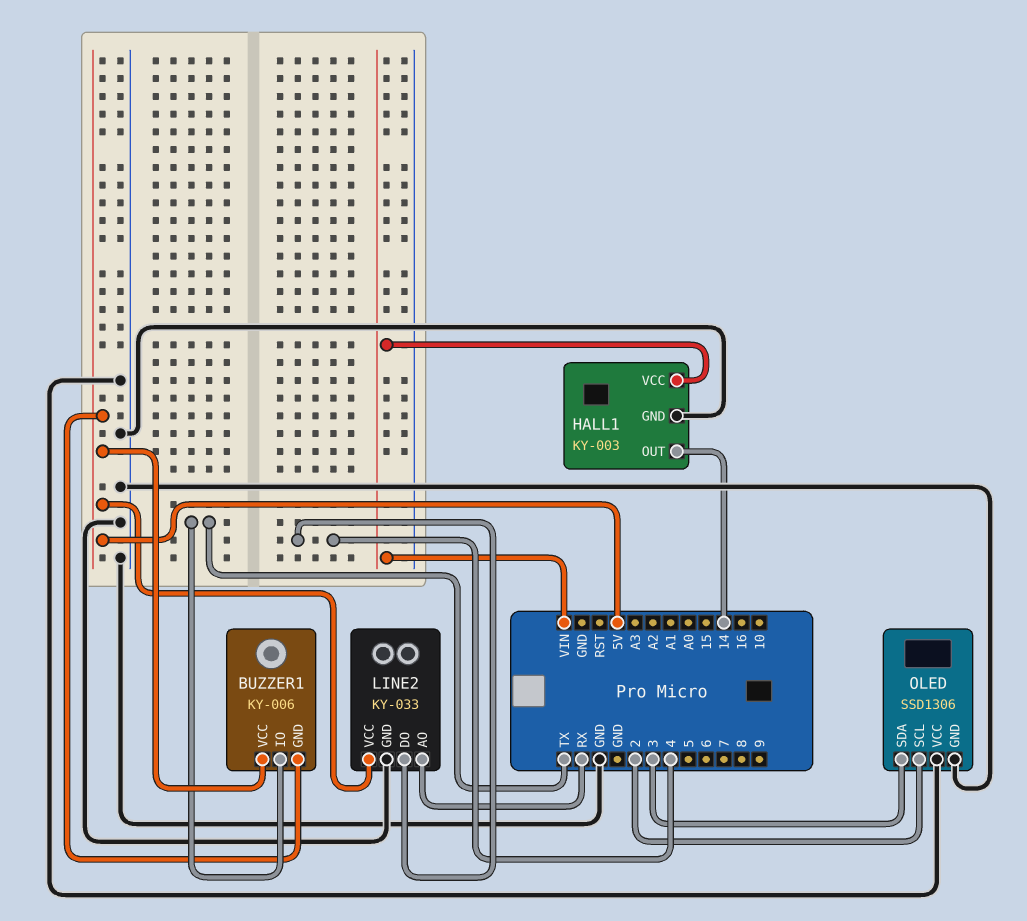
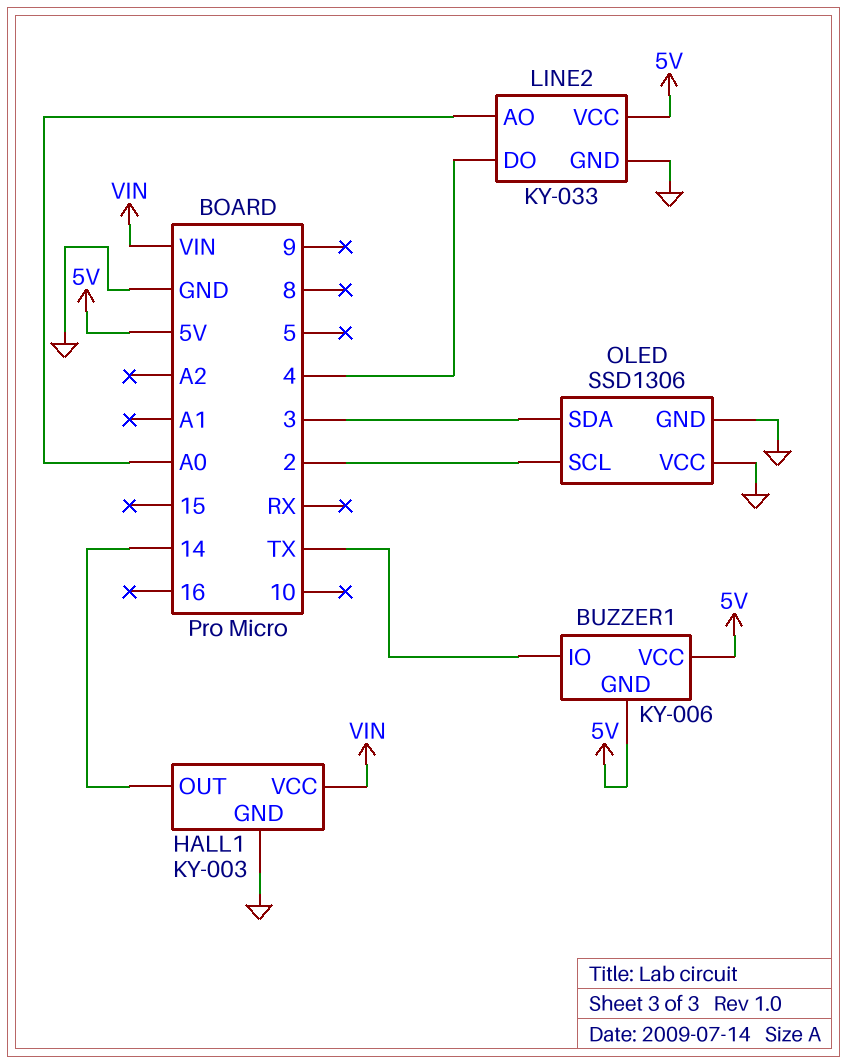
LINE2 pin AO: RX -> A0

